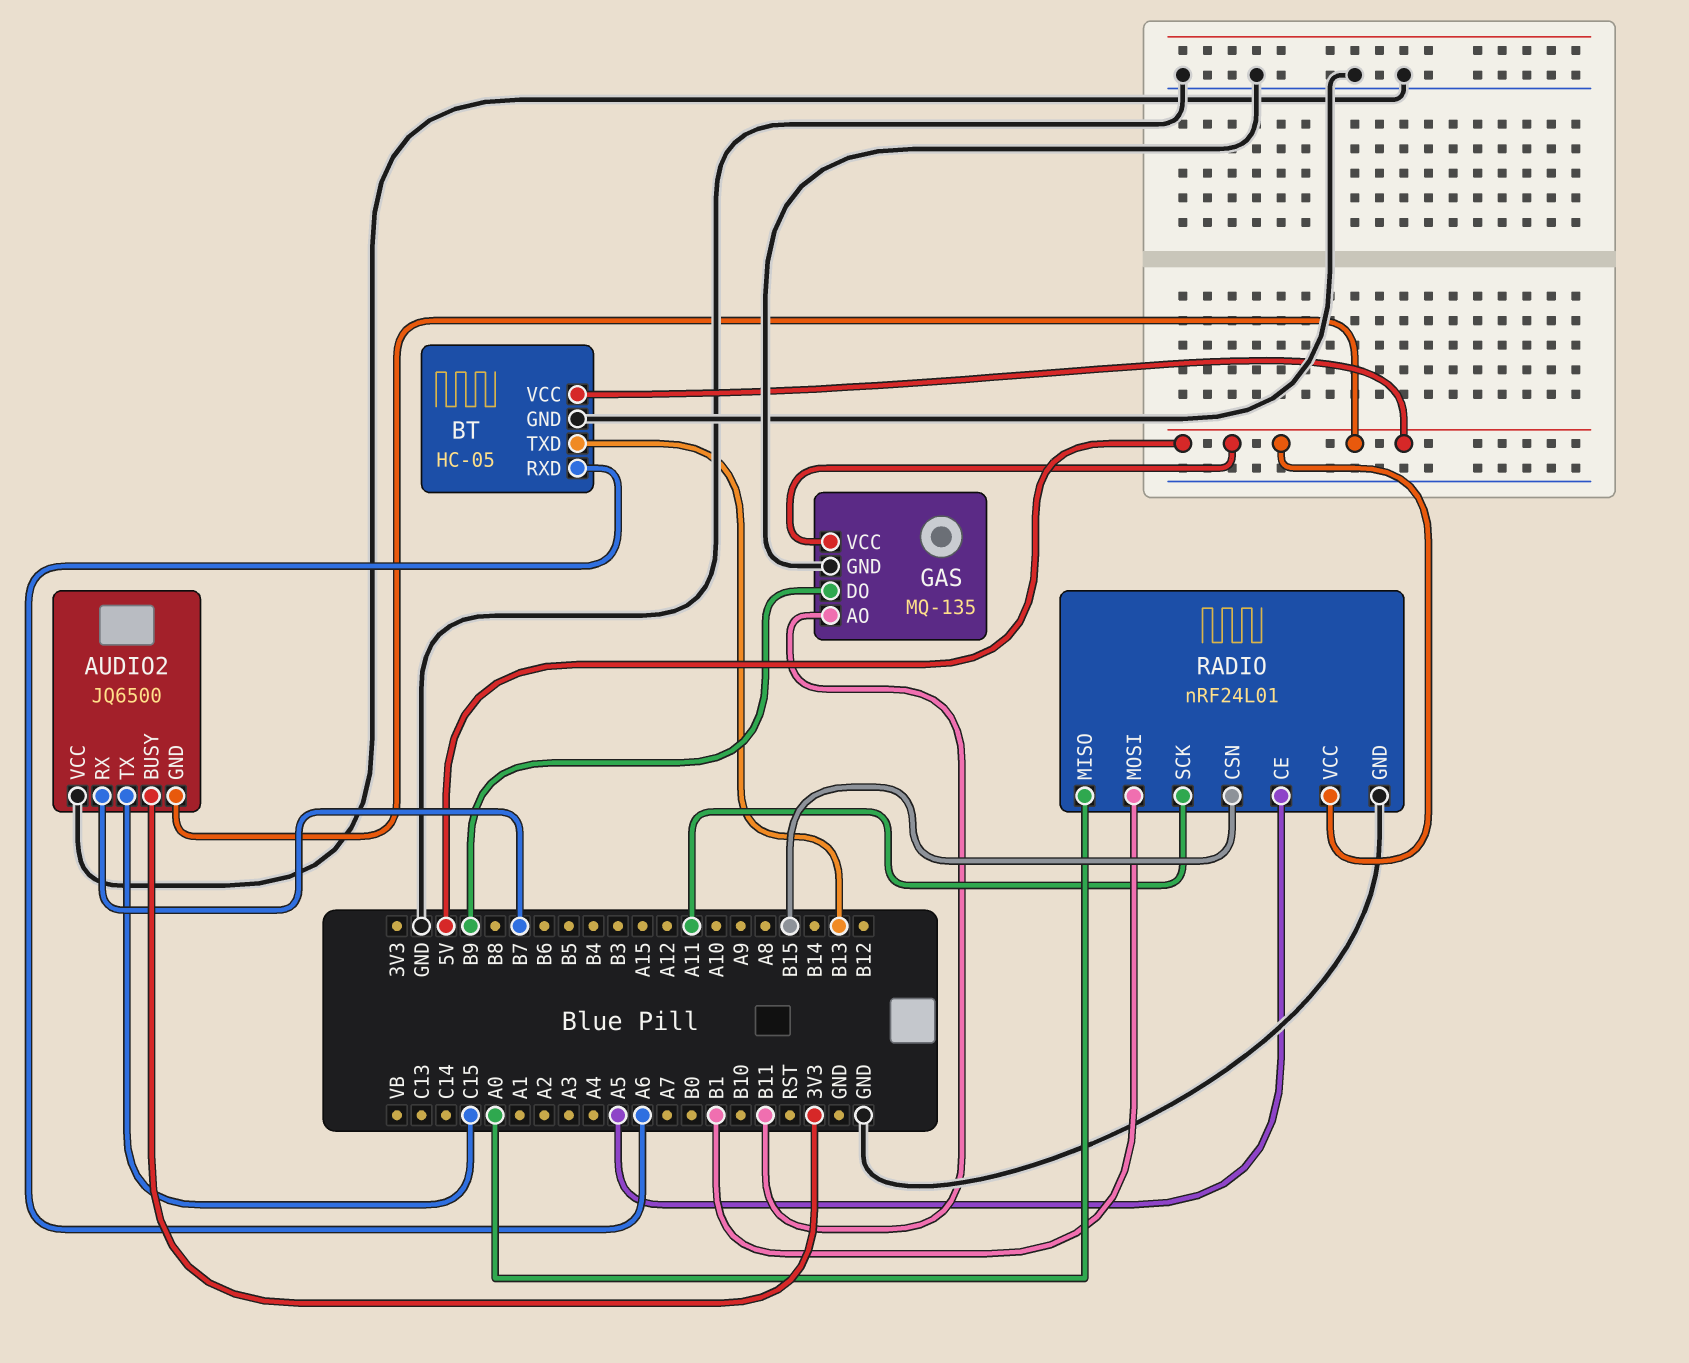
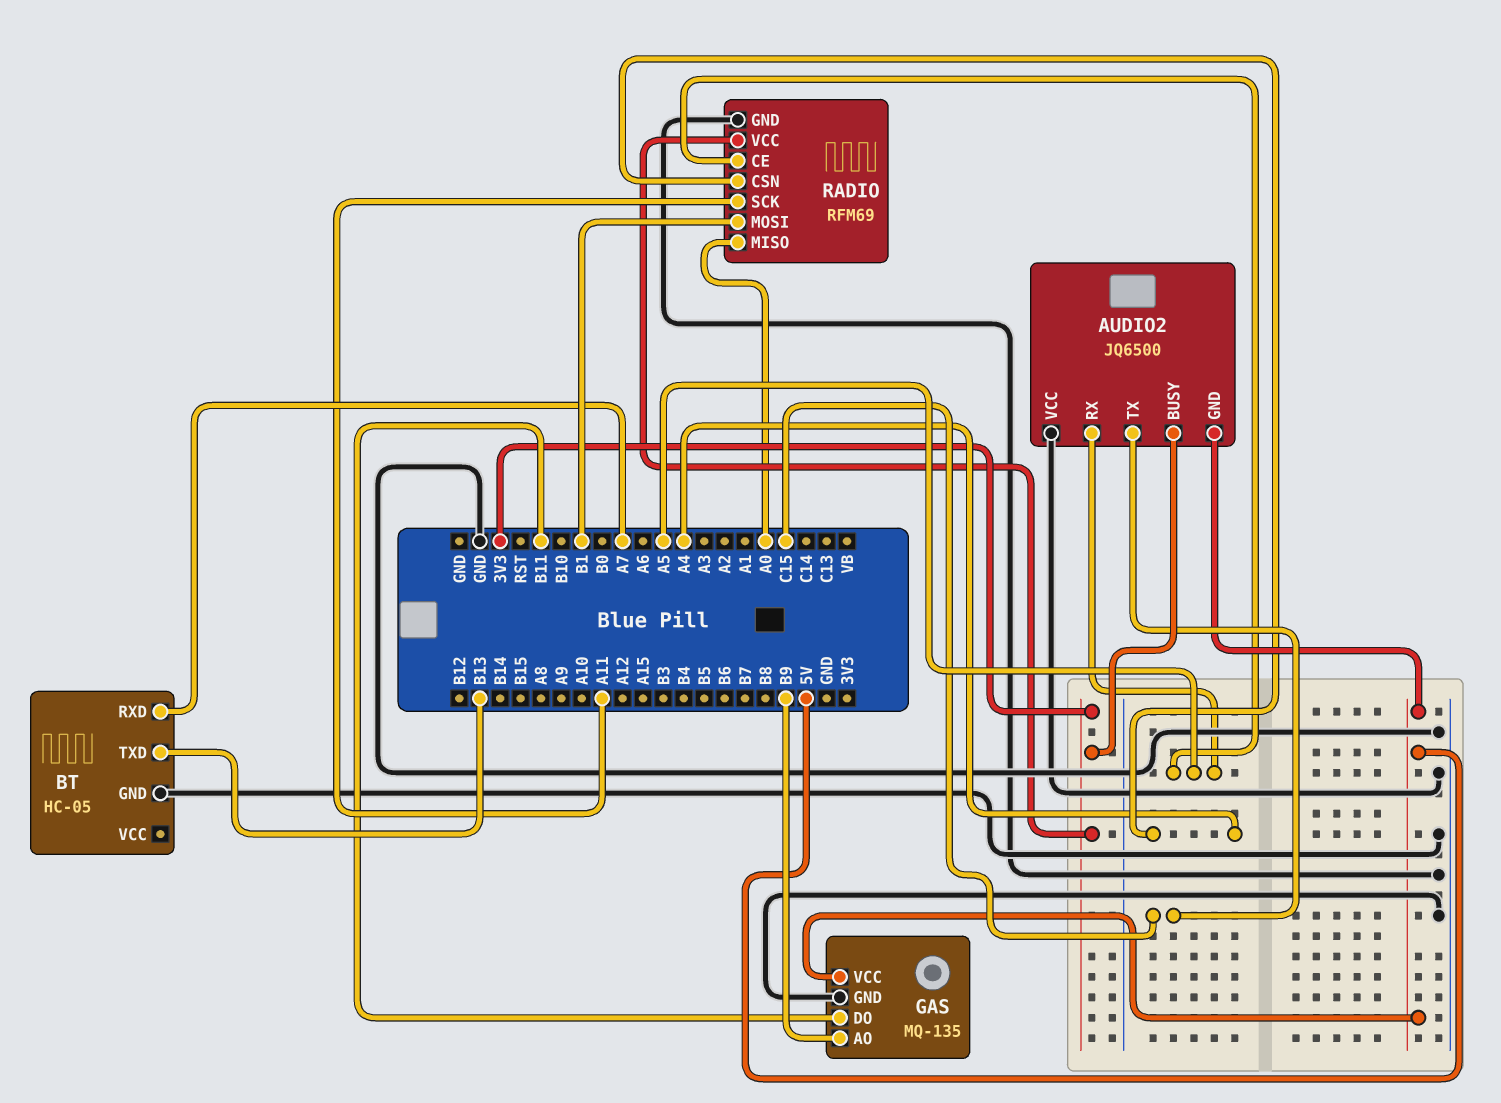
AUDIO2 pin RX: B7 -> A5
BT pin RXD: A6 -> A7
BT pin VCC: 5V -> none
GAS pin AO: B11 -> B9
GAS pin DO: B9 -> B11
RADIO: nRF24L01 -> RFM69
RADIO pin CSN: B15 -> A4
RADIO pin VCC: 5V -> 3V3

